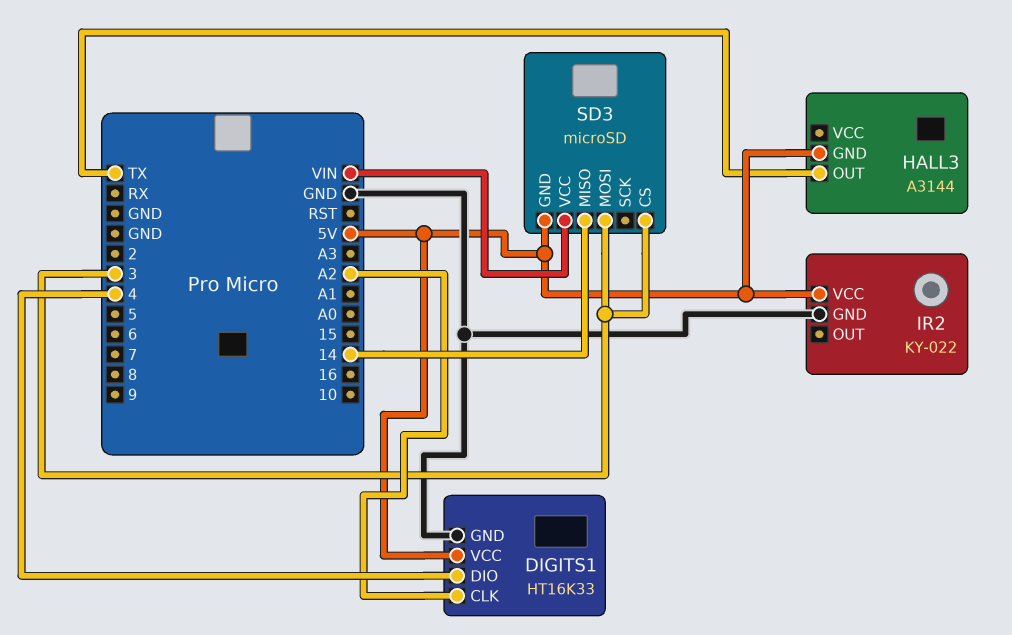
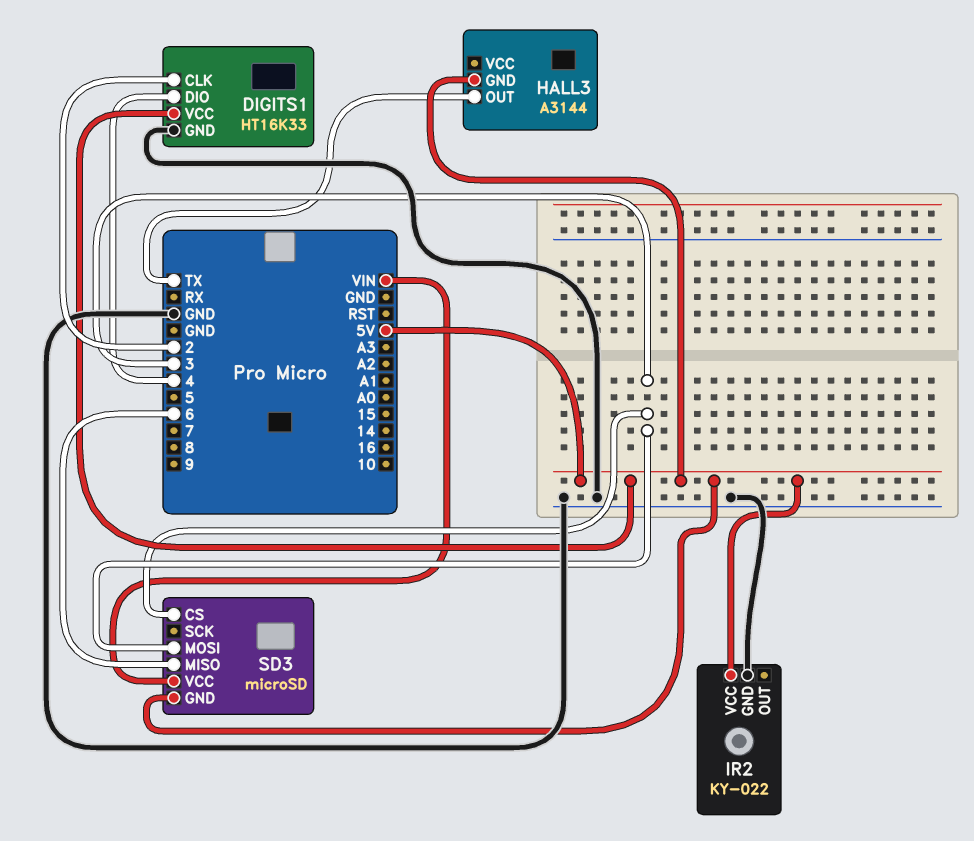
DIGITS1 pin CLK: A2 -> 2
SD3 pin MISO: 14 -> 6

